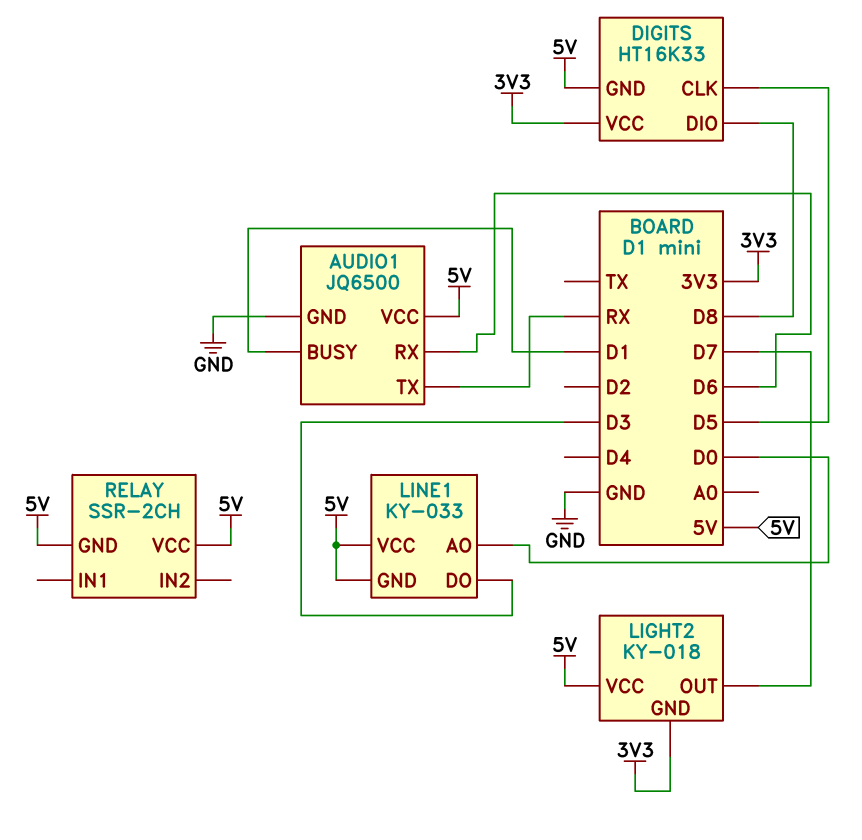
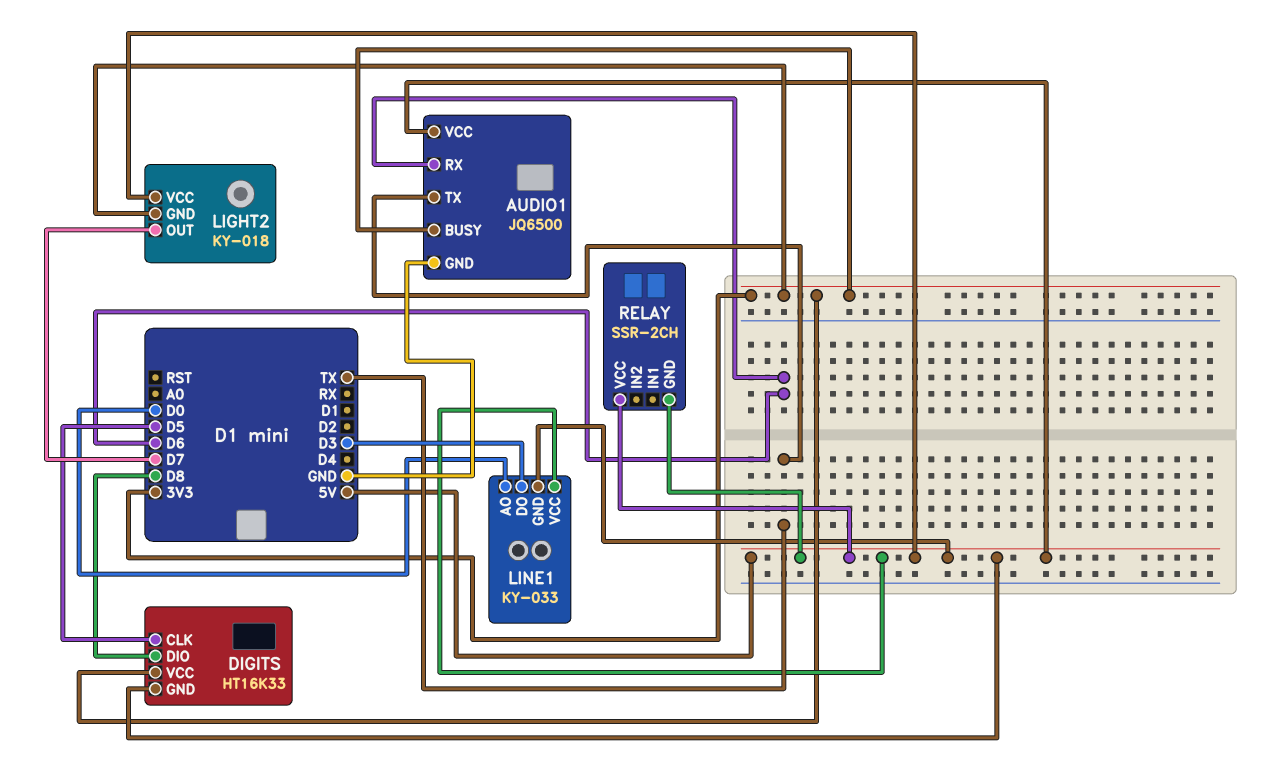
AUDIO1 pin BUSY: D1 -> 3V3
AUDIO1 pin TX: RX -> TX

